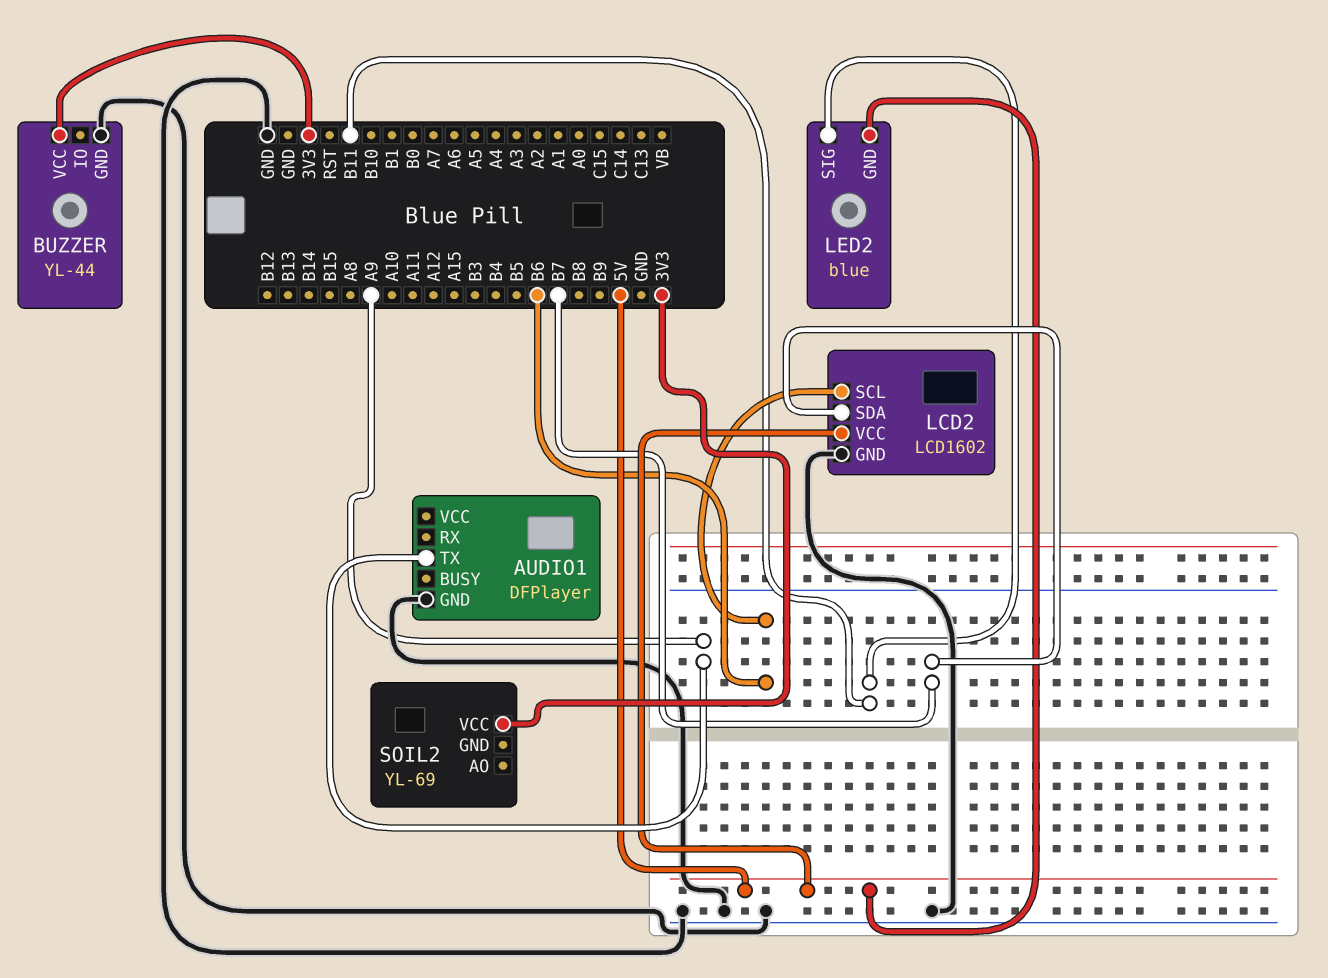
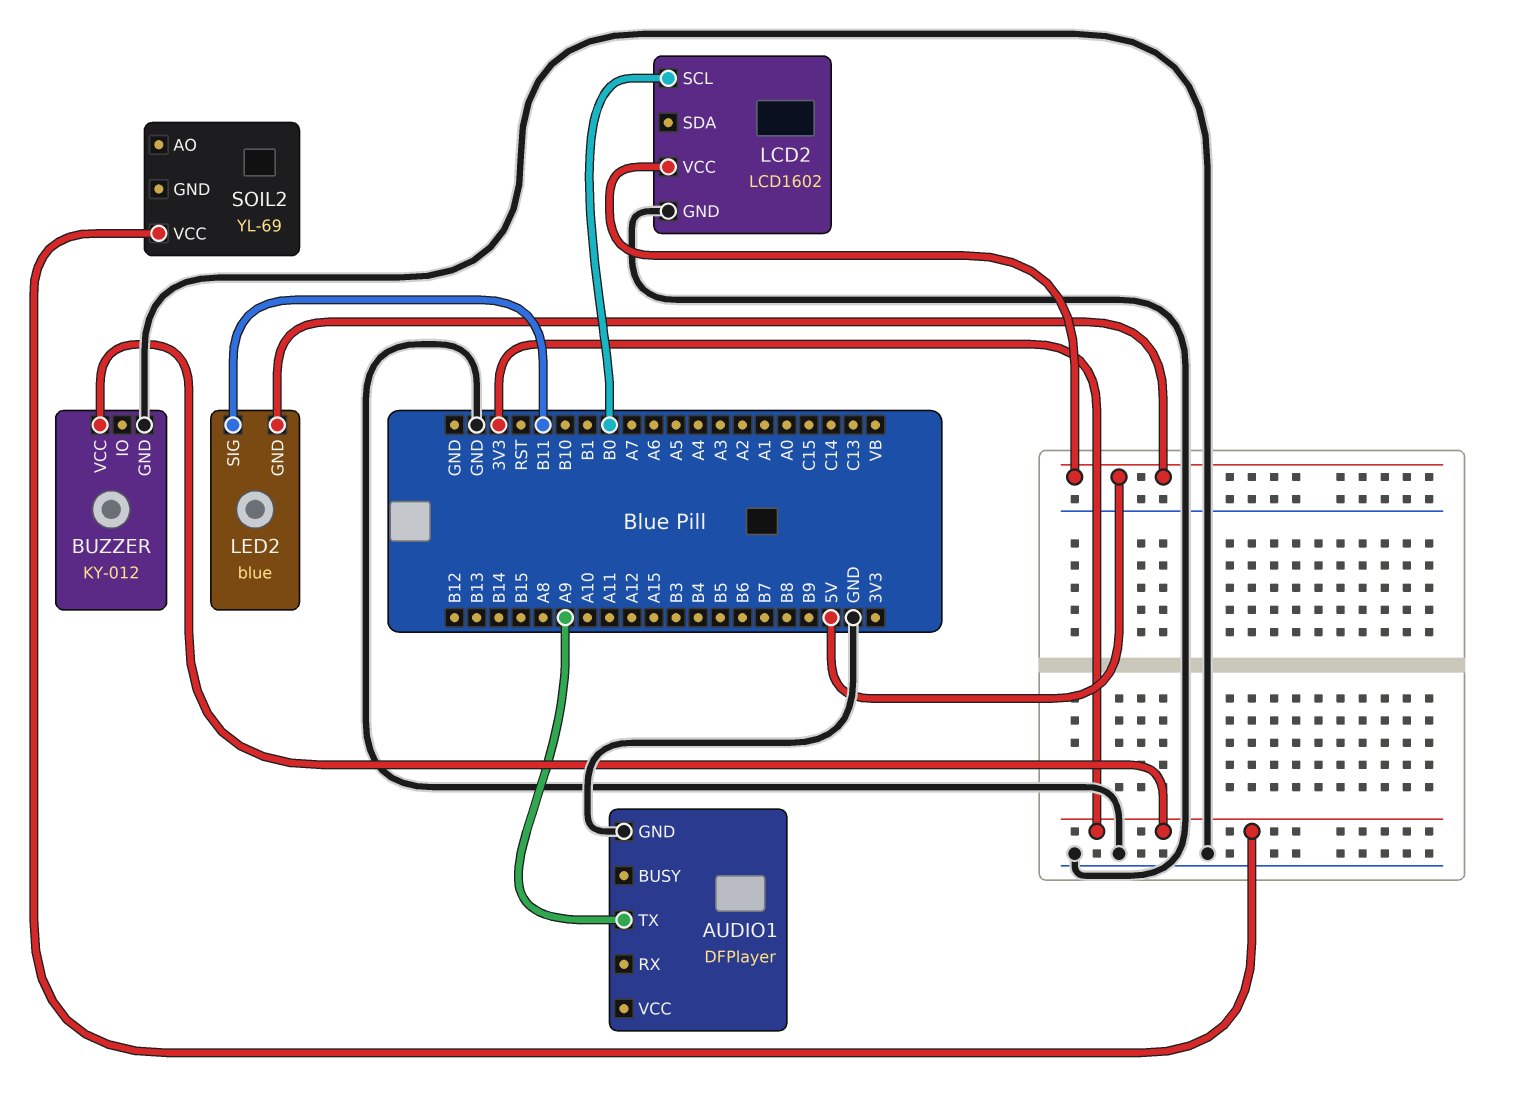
BUZZER: YL-44 -> KY-012
LCD2 pin SCL: B6 -> B0
LCD2 pin SDA: B7 -> none

